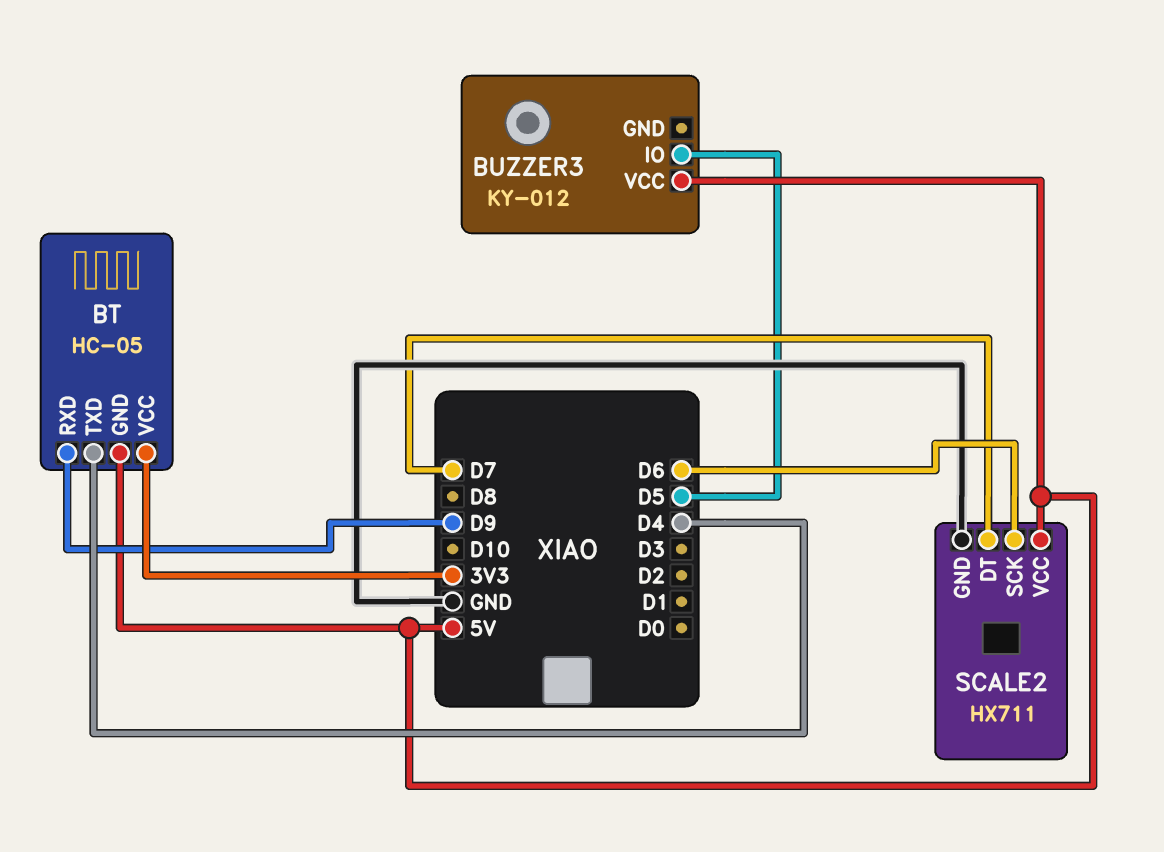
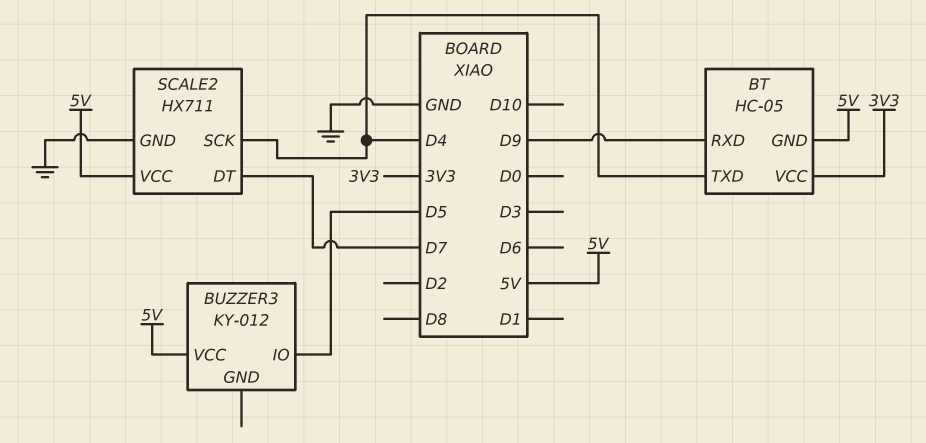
SCALE2 pin SCK: D6 -> D4

